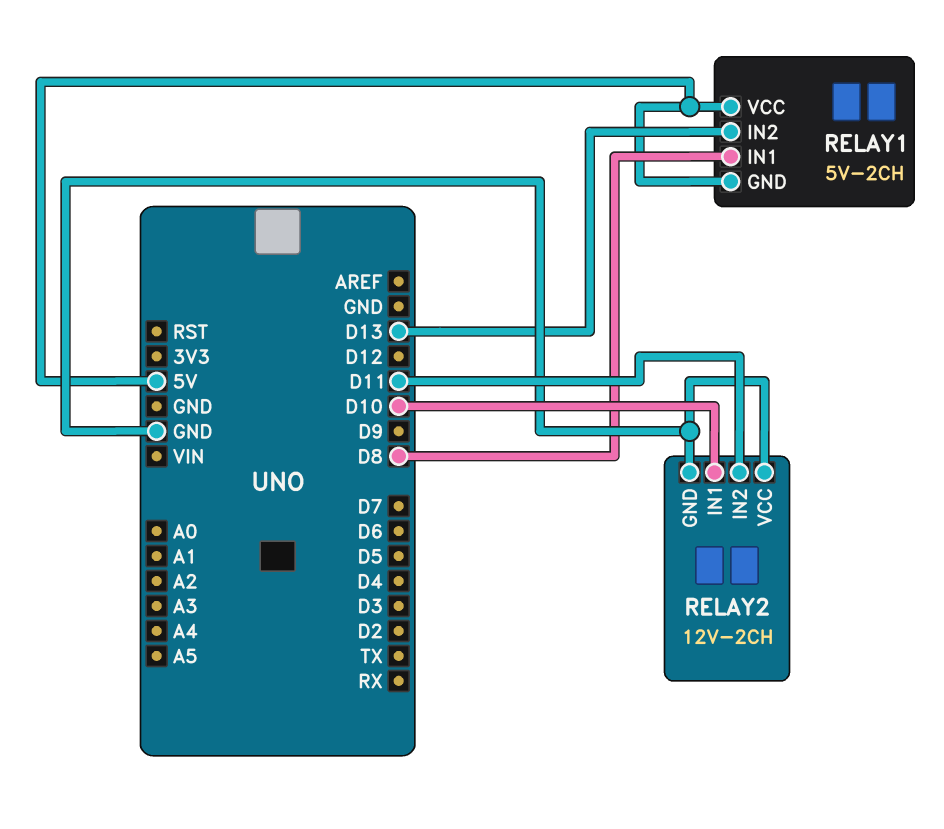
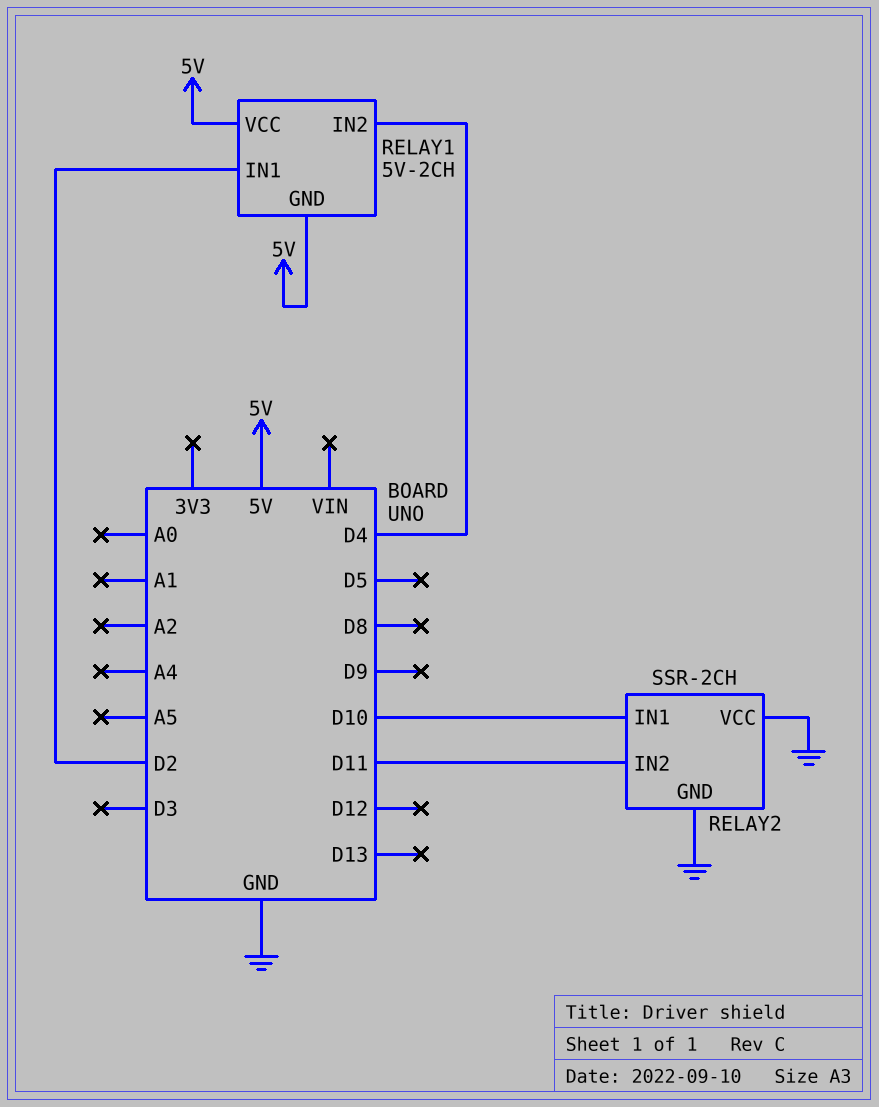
RELAY1 pin IN1: D8 -> D2
RELAY1 pin IN2: D13 -> D4
RELAY2: 12V-2CH -> SSR-2CH

